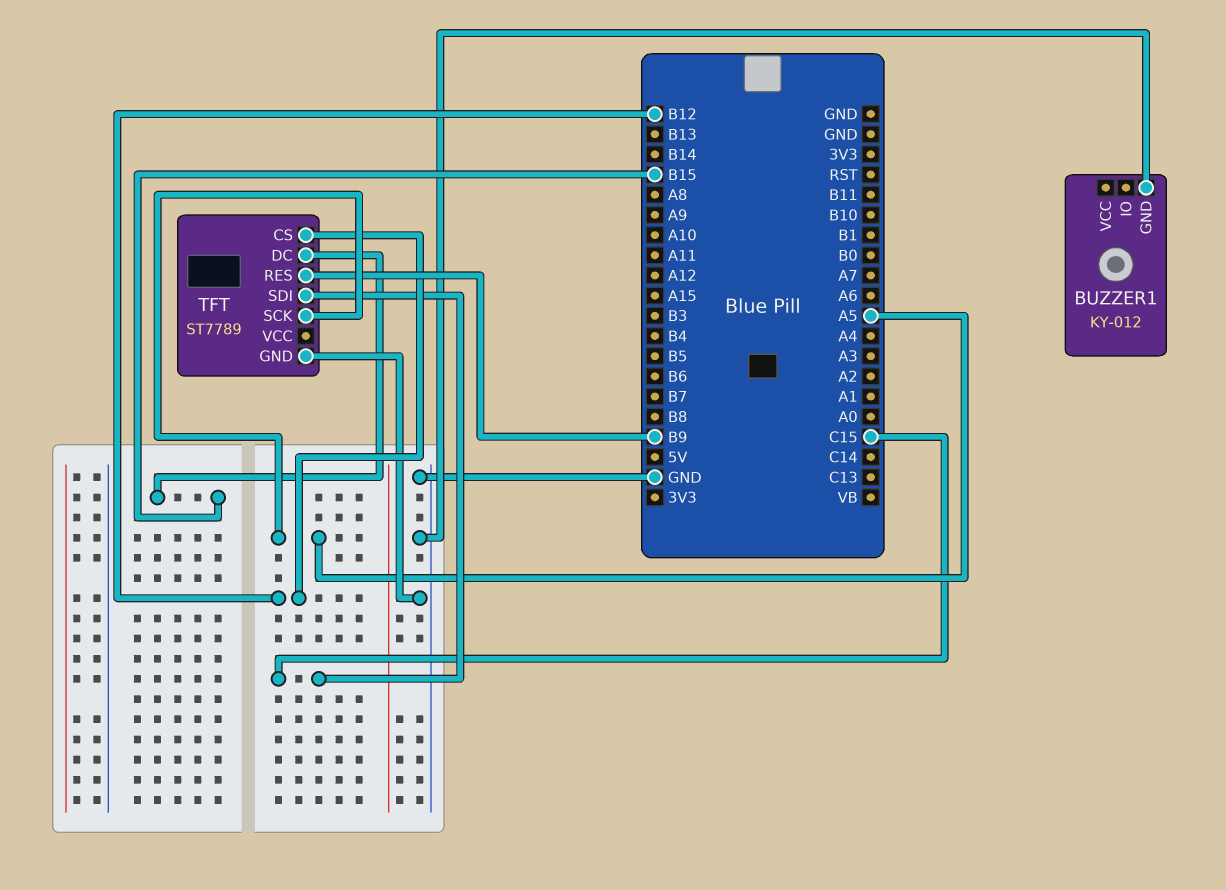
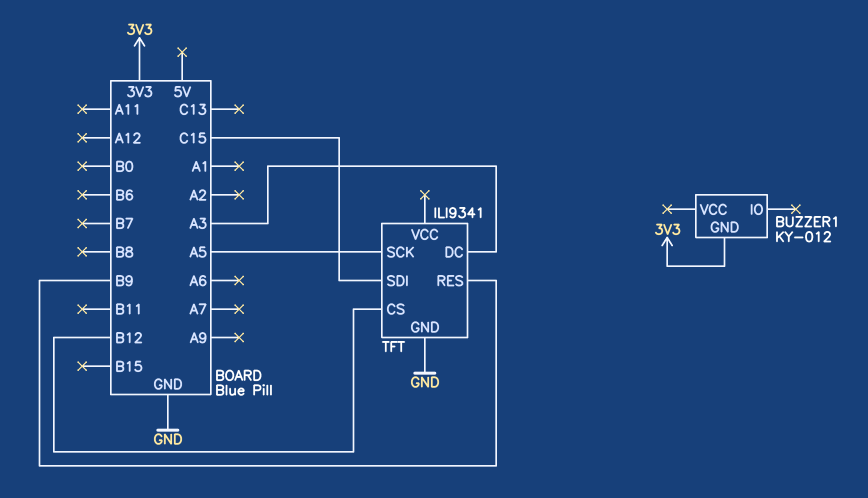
BUZZER1 pin GND: GND -> 3V3
TFT: ST7789 -> ILI9341
TFT pin DC: B15 -> A3

